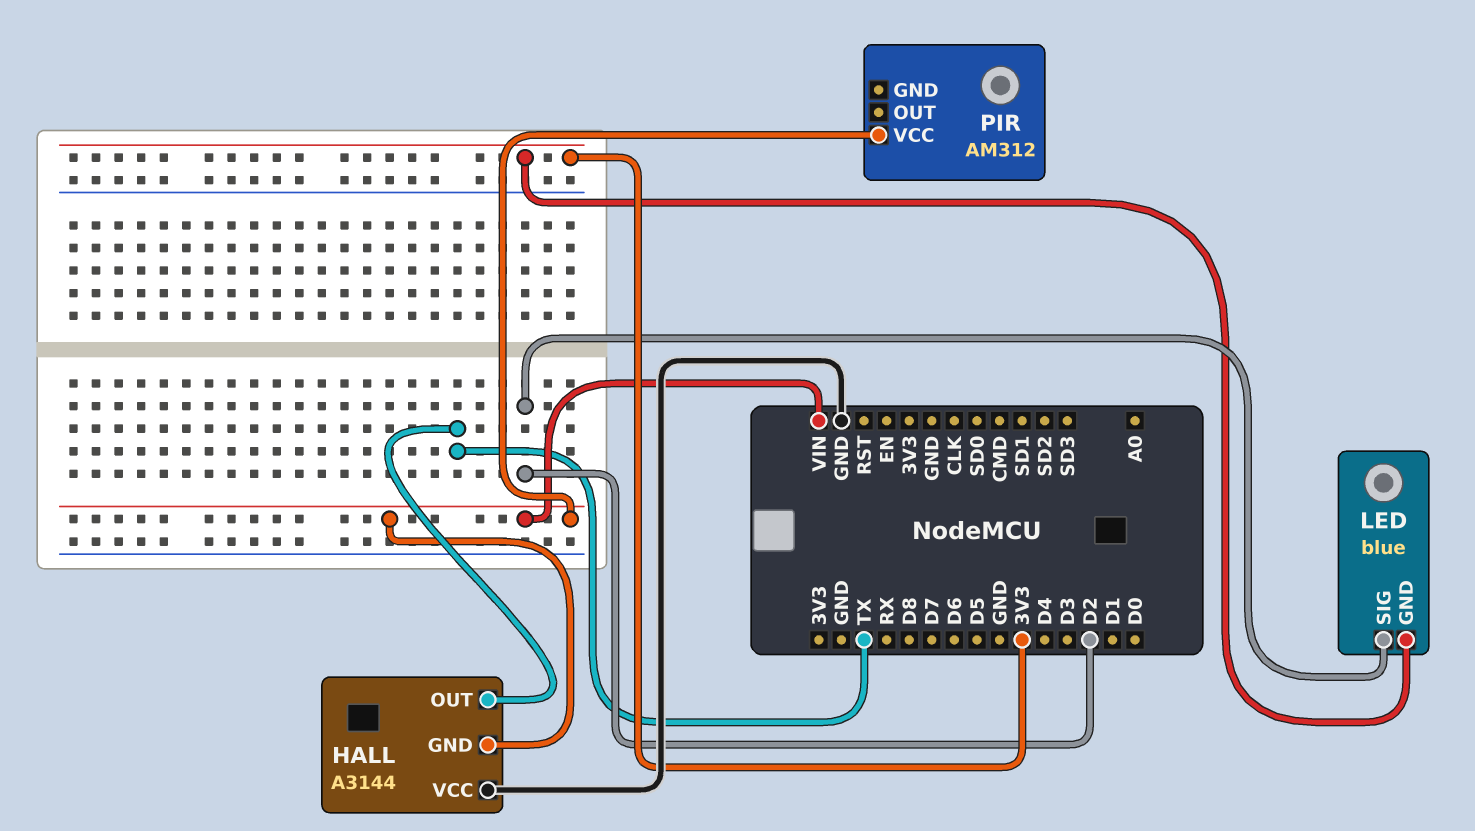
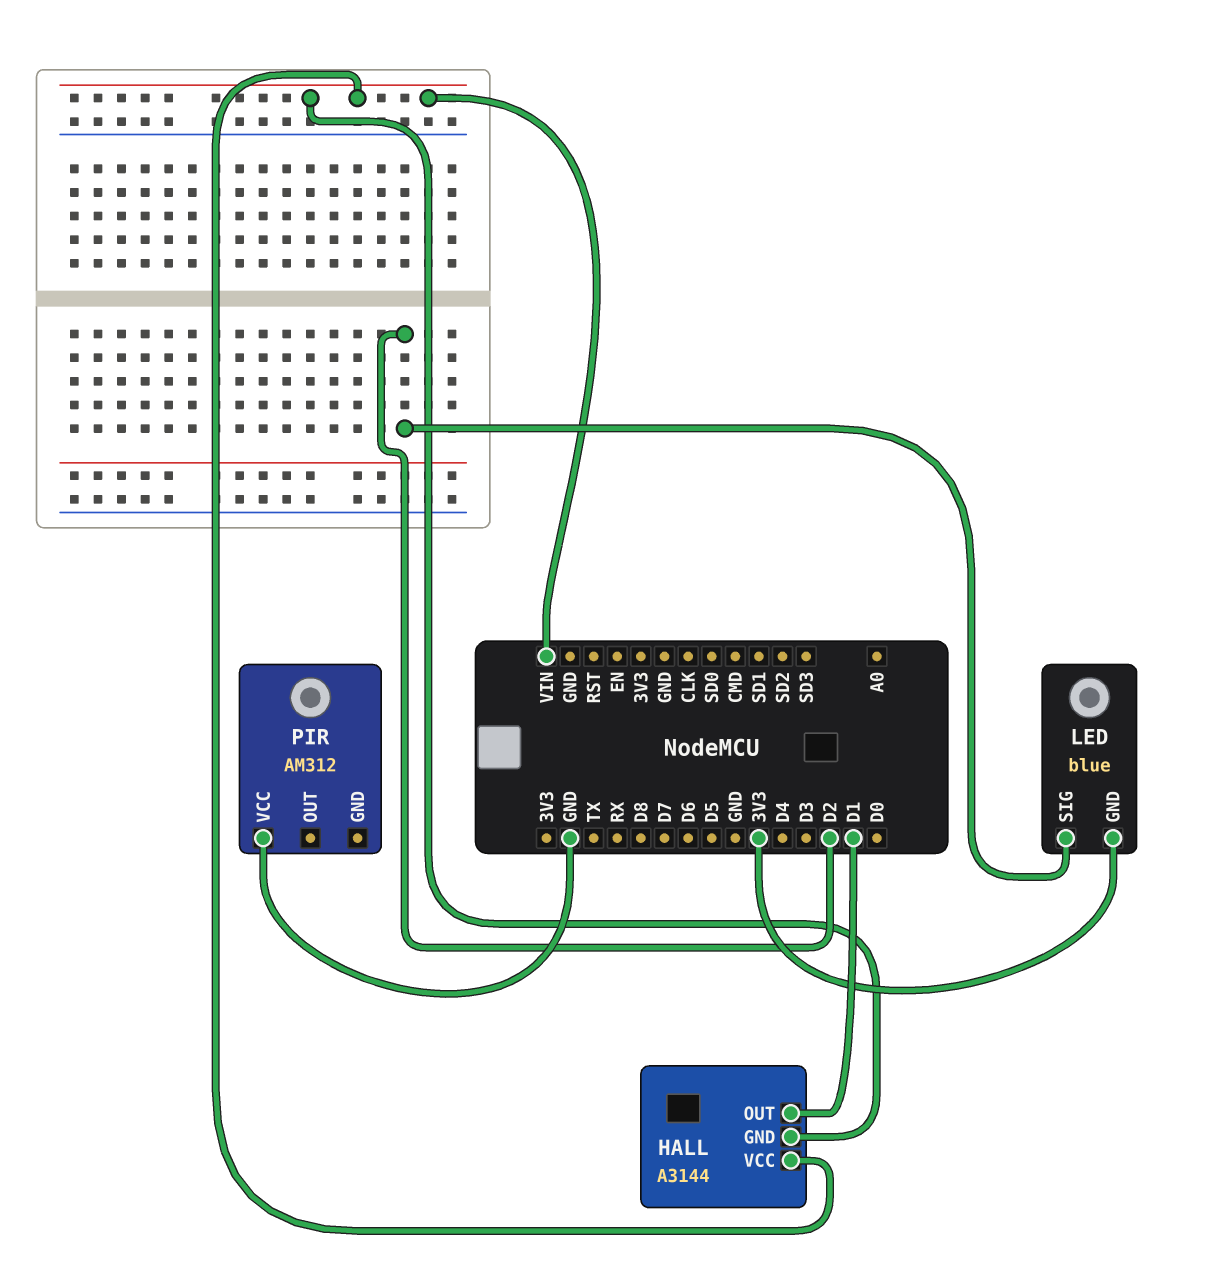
HALL pin OUT: TX -> D1
HALL pin VCC: GND -> VIN
PIR pin VCC: VIN -> GND

